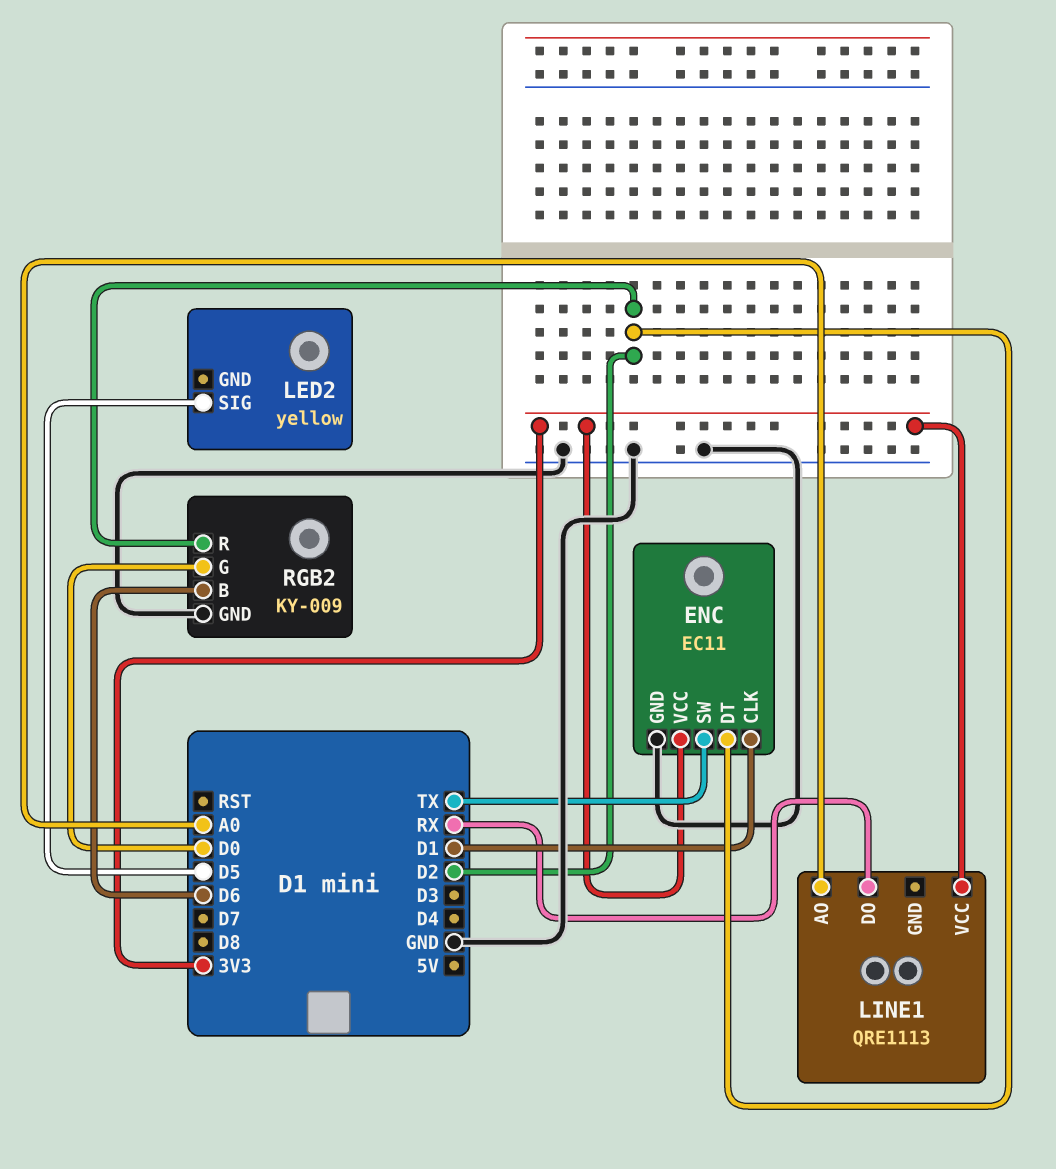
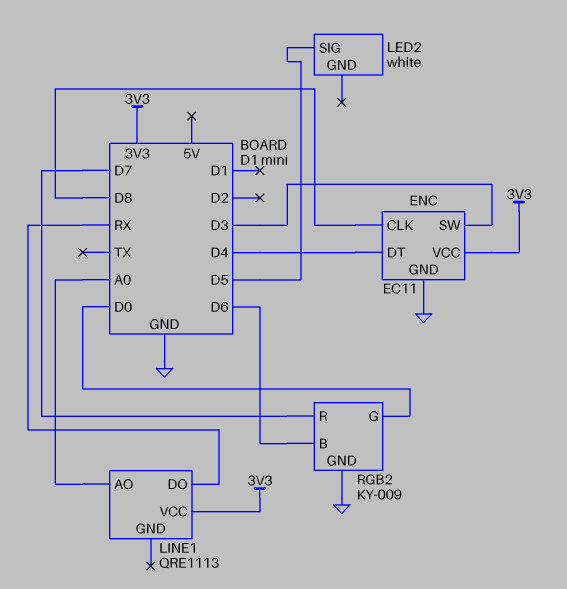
ENC pin CLK: D1 -> D8
ENC pin DT: D2 -> D4
ENC pin SW: TX -> D3
LED2: yellow -> white
RGB2 pin R: D2 -> D7

